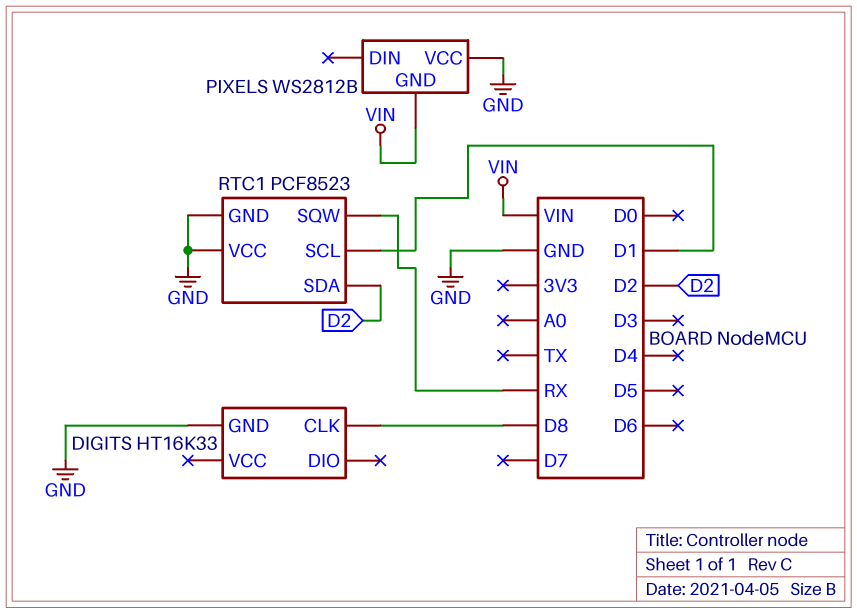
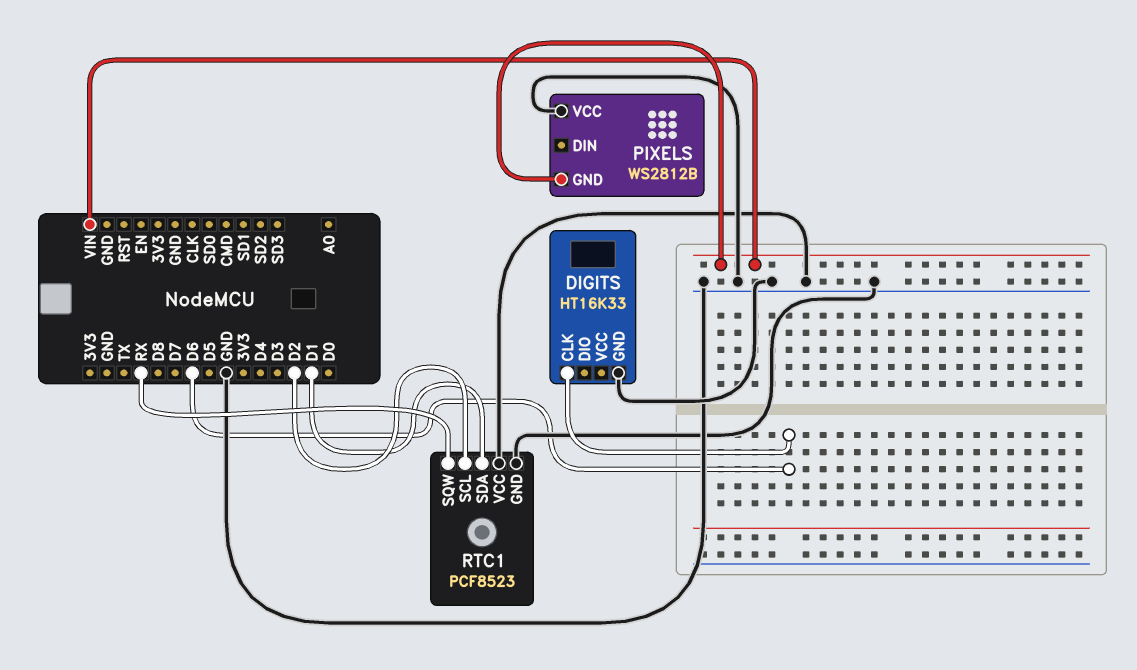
DIGITS pin CLK: D8 -> D6
RTC1 pin SCL: D1 -> D2
RTC1 pin SDA: D2 -> D1

